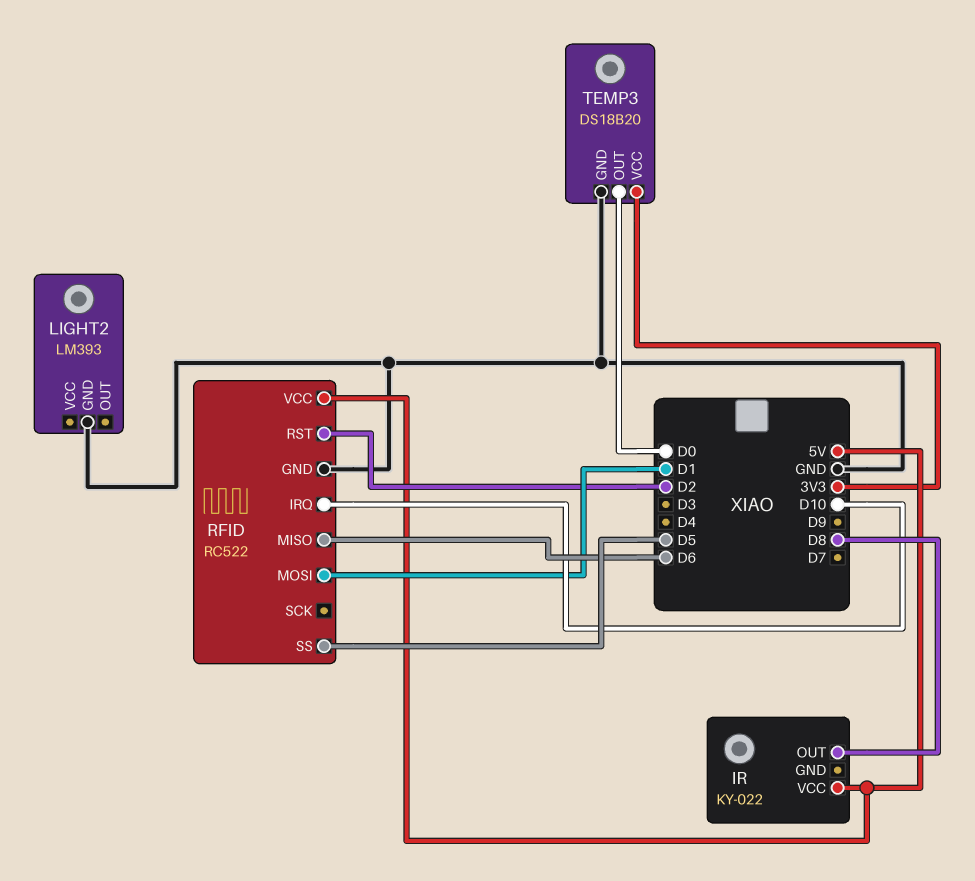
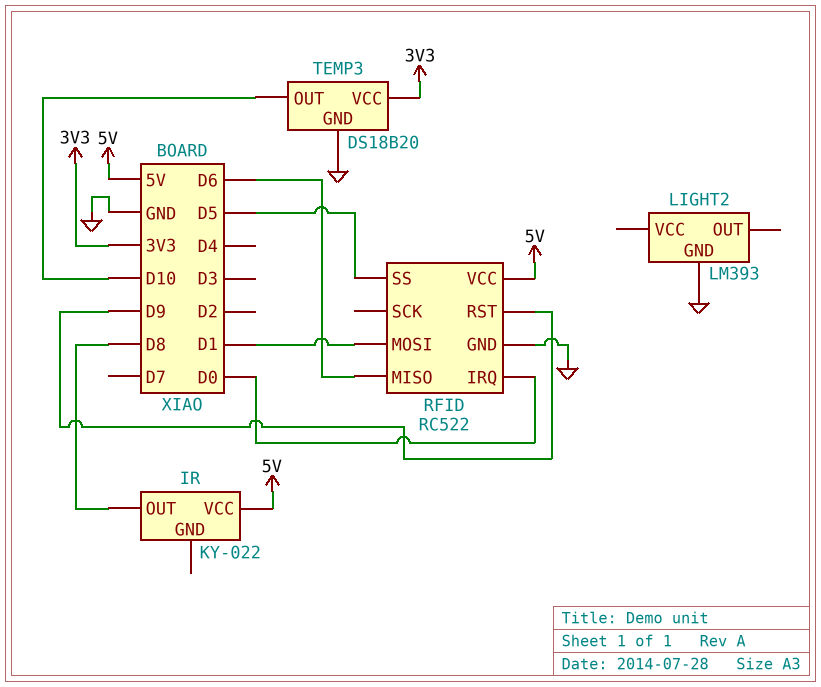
RFID pin IRQ: D10 -> D0
RFID pin RST: D2 -> D9
TEMP3 pin OUT: D0 -> D10

